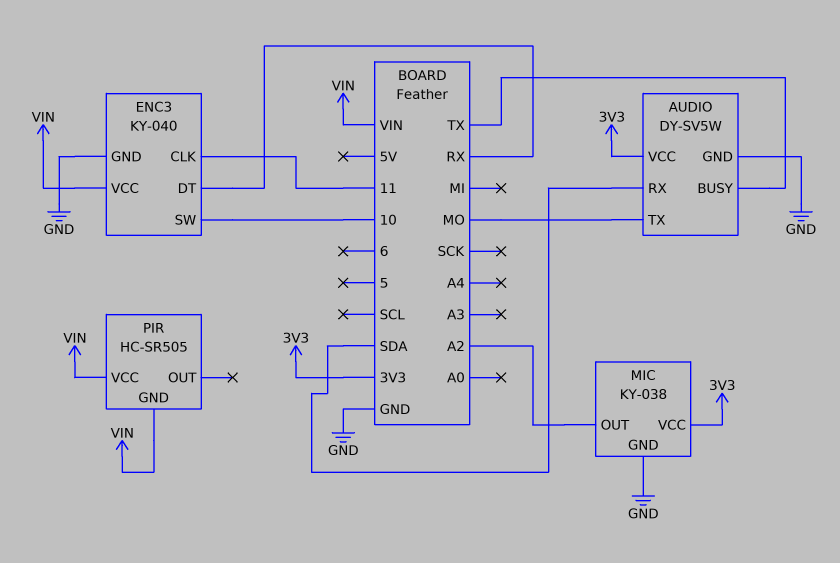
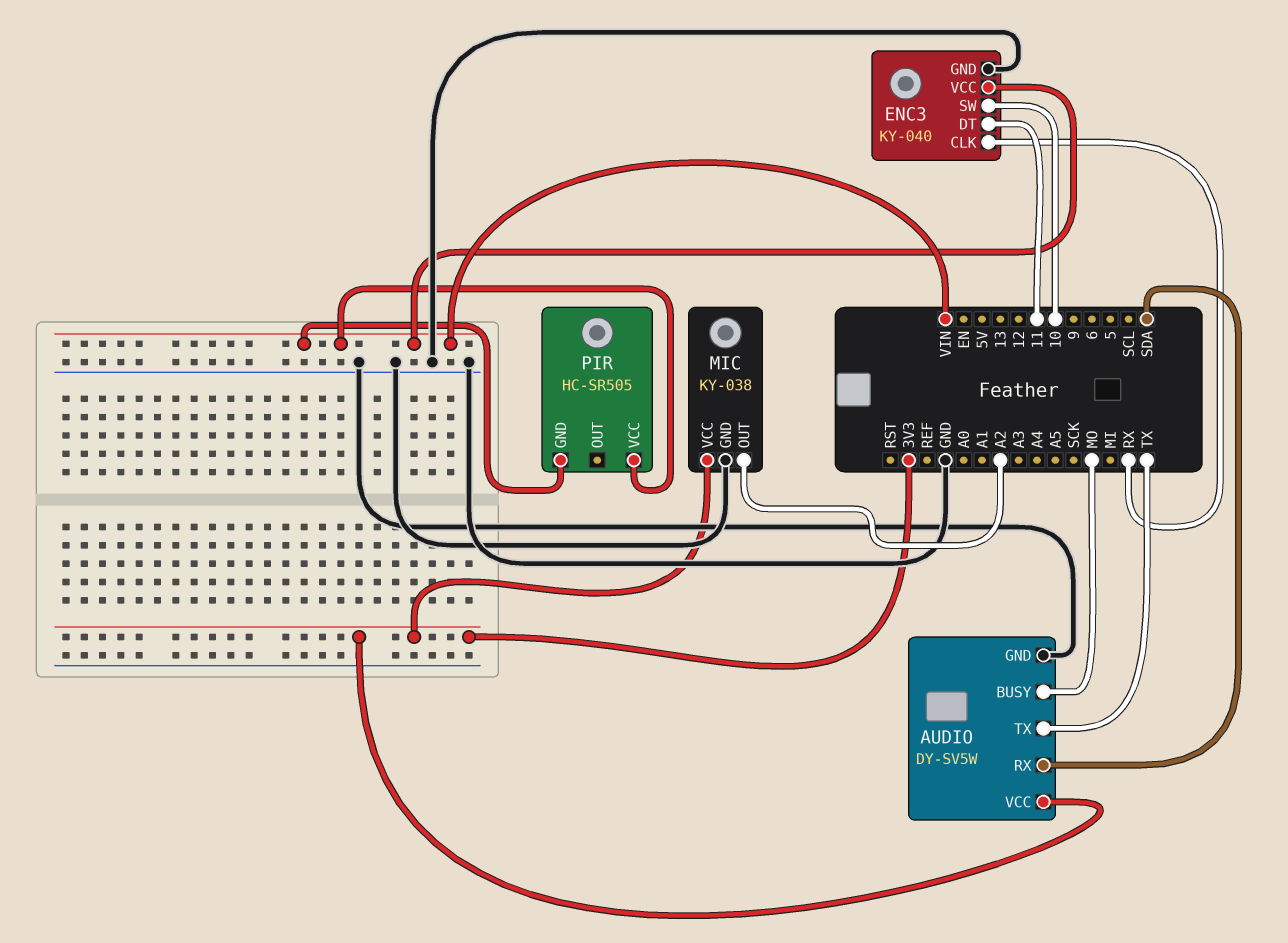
AUDIO pin BUSY: TX -> MO
AUDIO pin TX: MO -> TX
ENC3 pin CLK: 11 -> RX
ENC3 pin DT: RX -> 11

